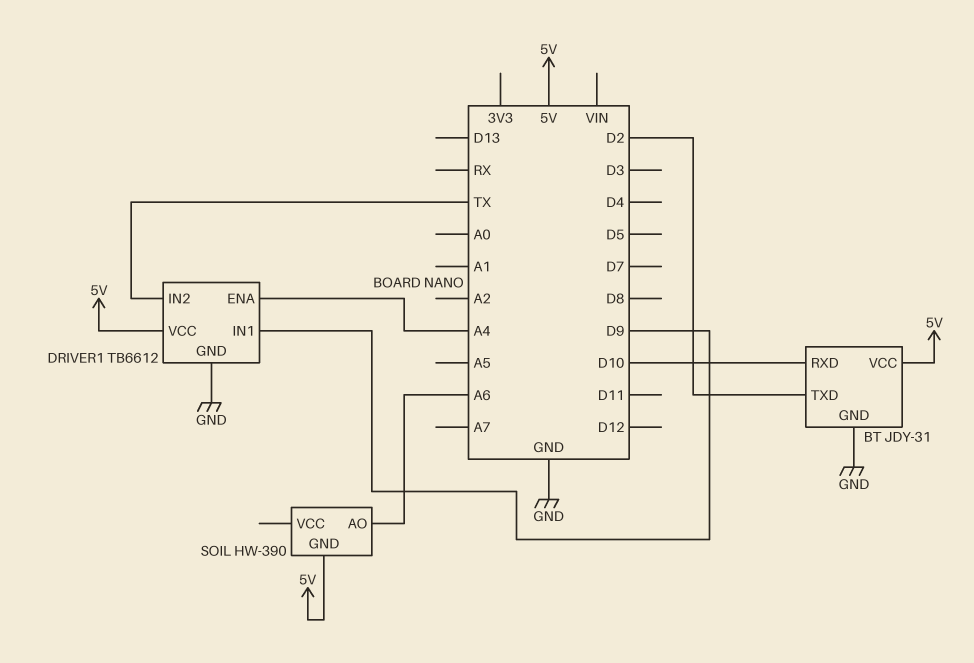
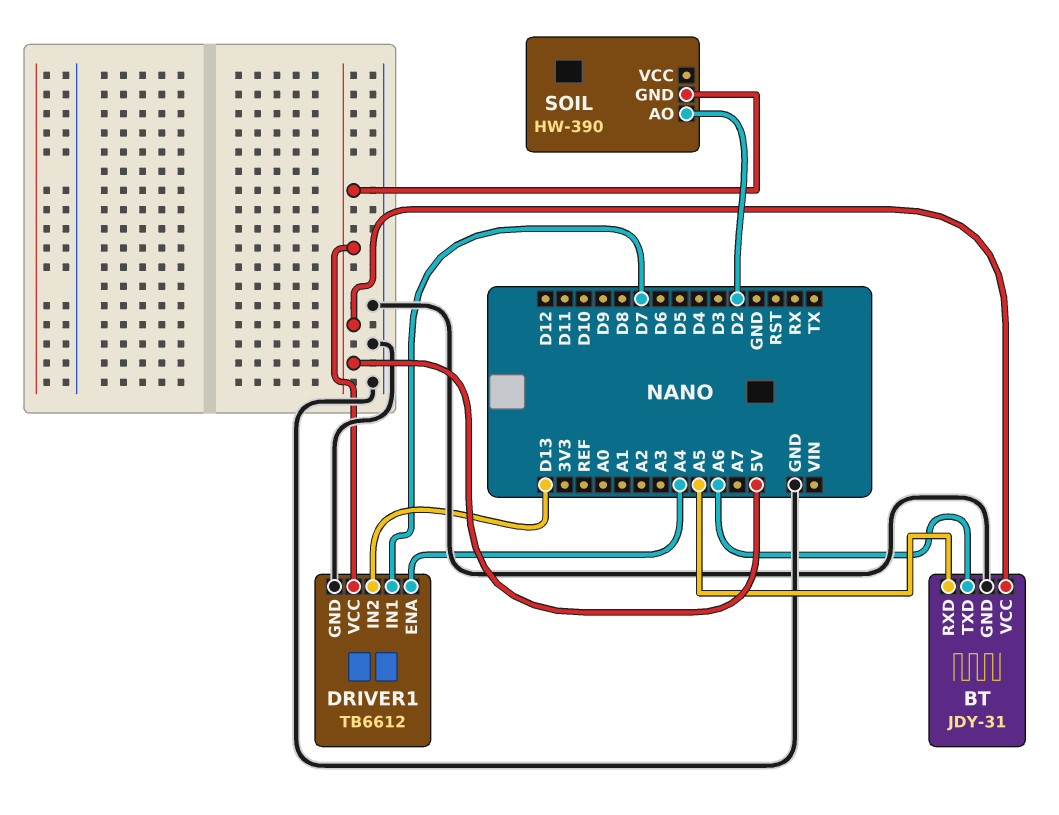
BT pin RXD: D10 -> A5
BT pin TXD: D2 -> A6
DRIVER1 pin IN1: D9 -> D7
DRIVER1 pin IN2: TX -> D13
SOIL pin AO: A6 -> D2

